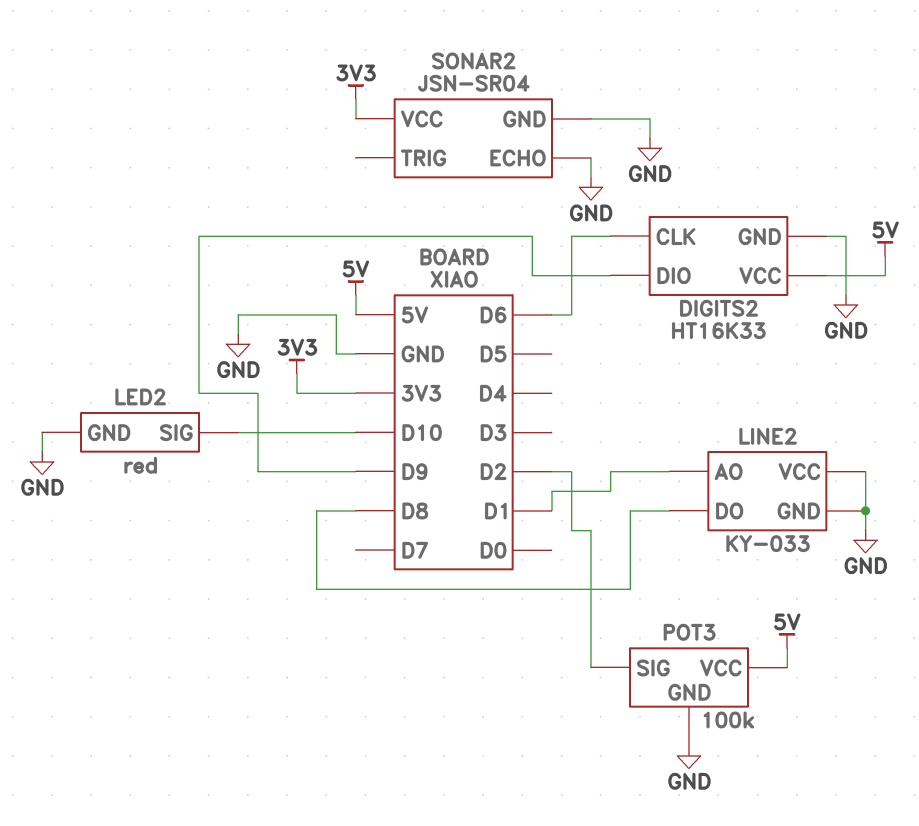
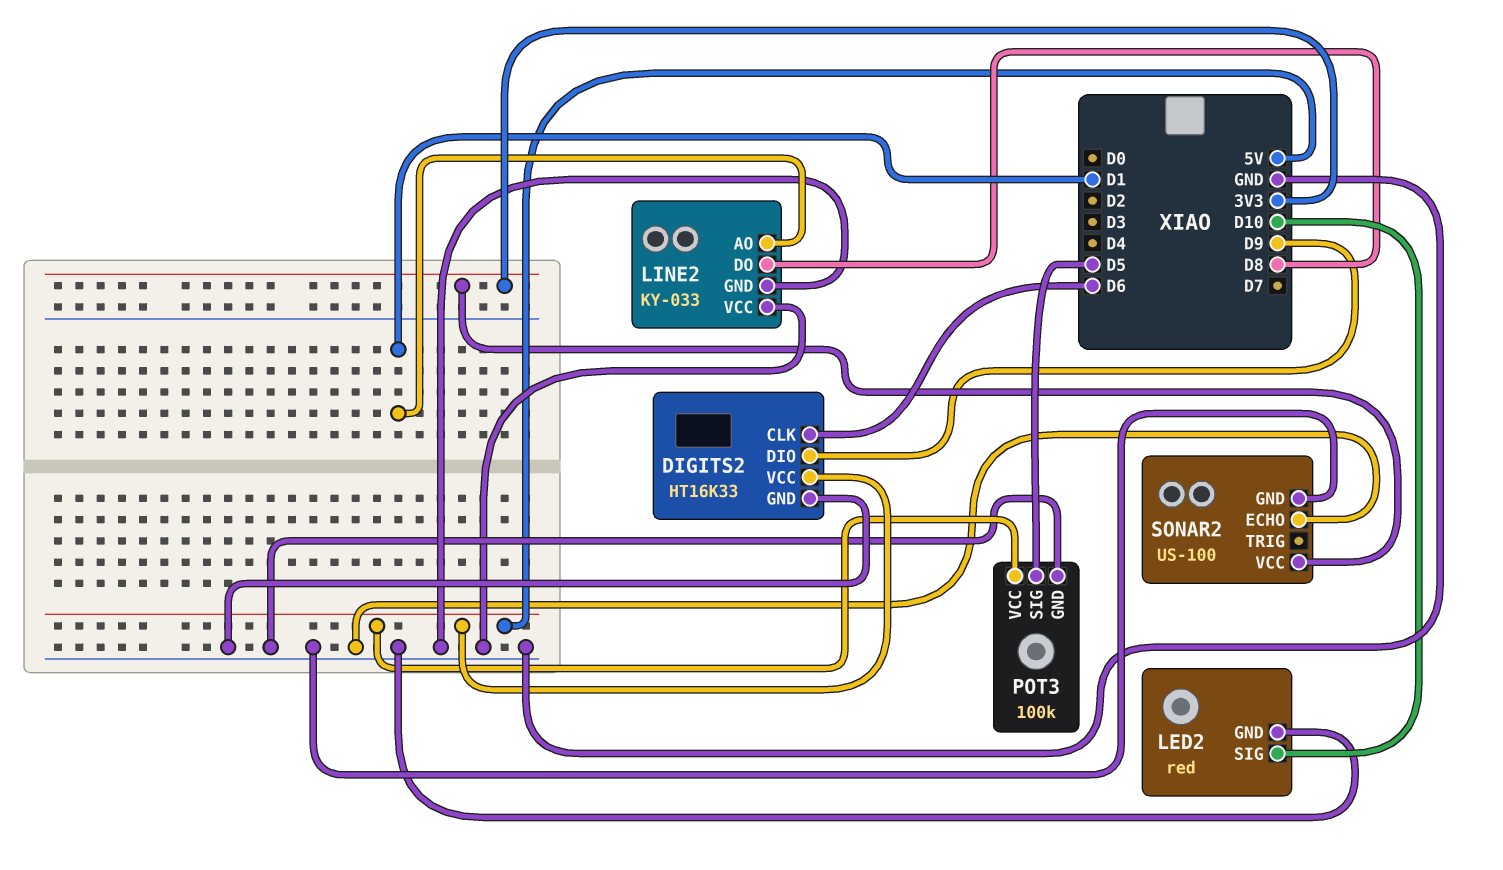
POT3 pin SIG: D2 -> D5
SONAR2: JSN-SR04 -> US-100

